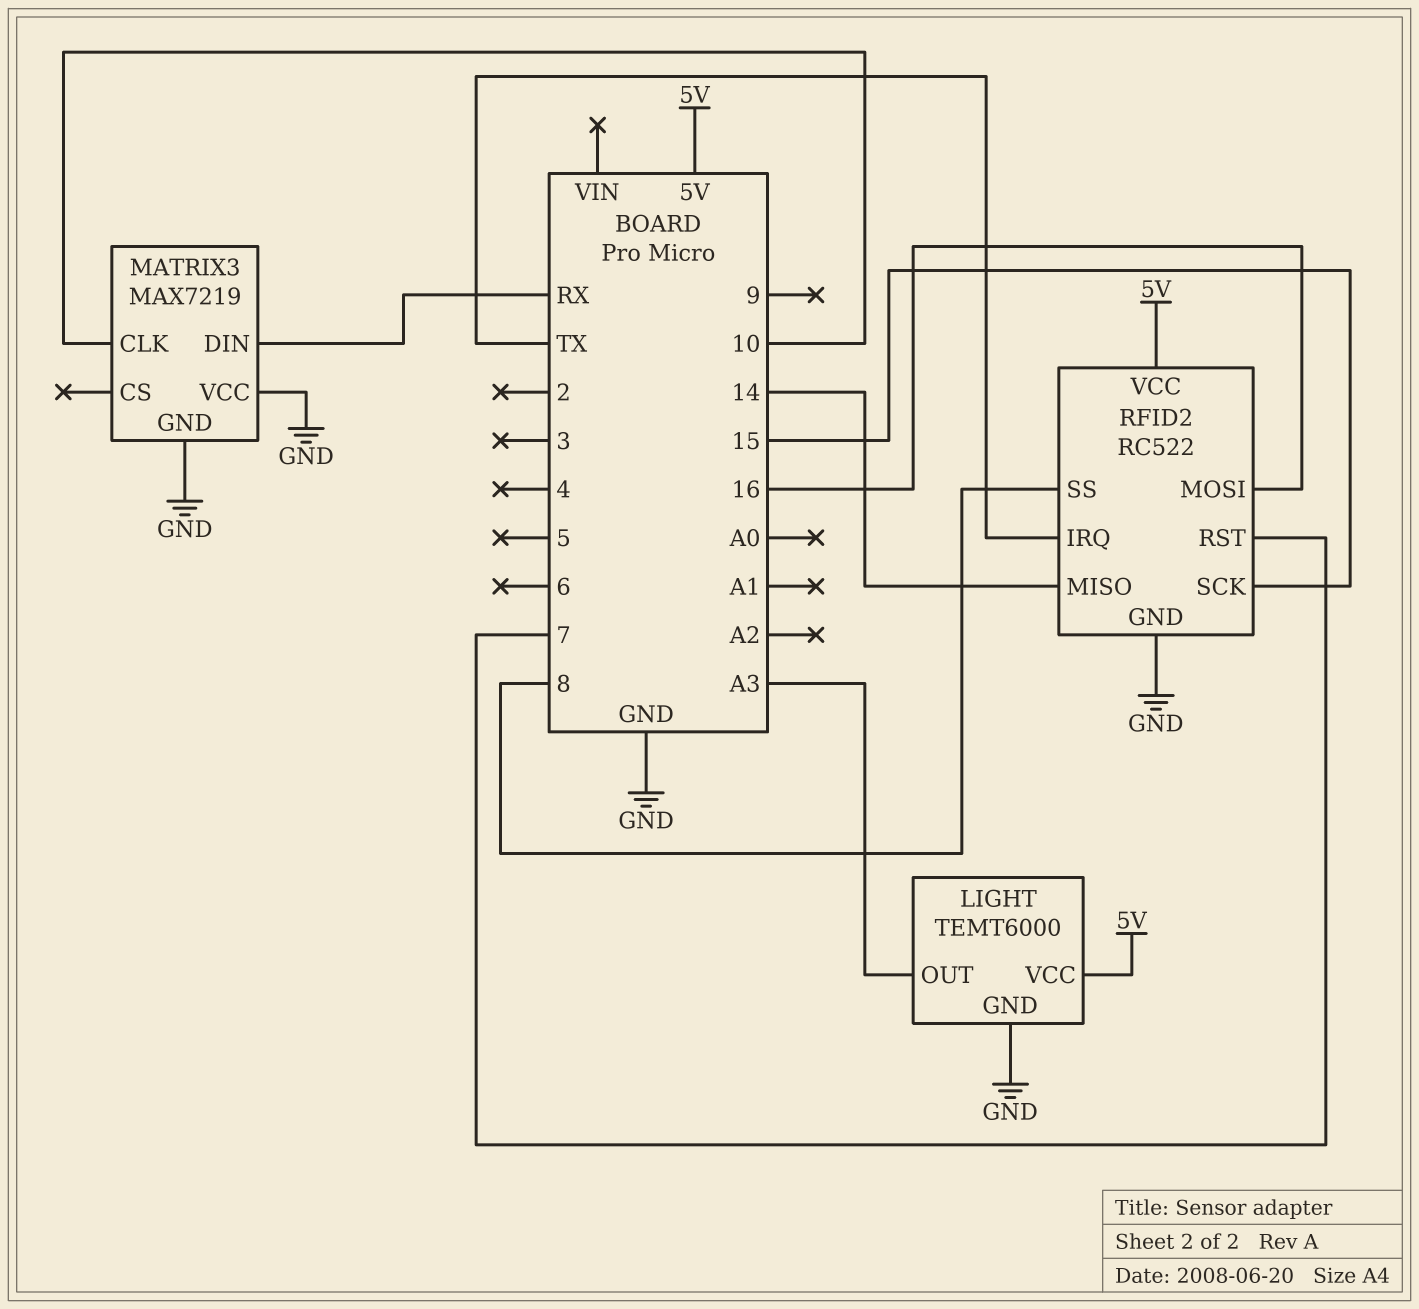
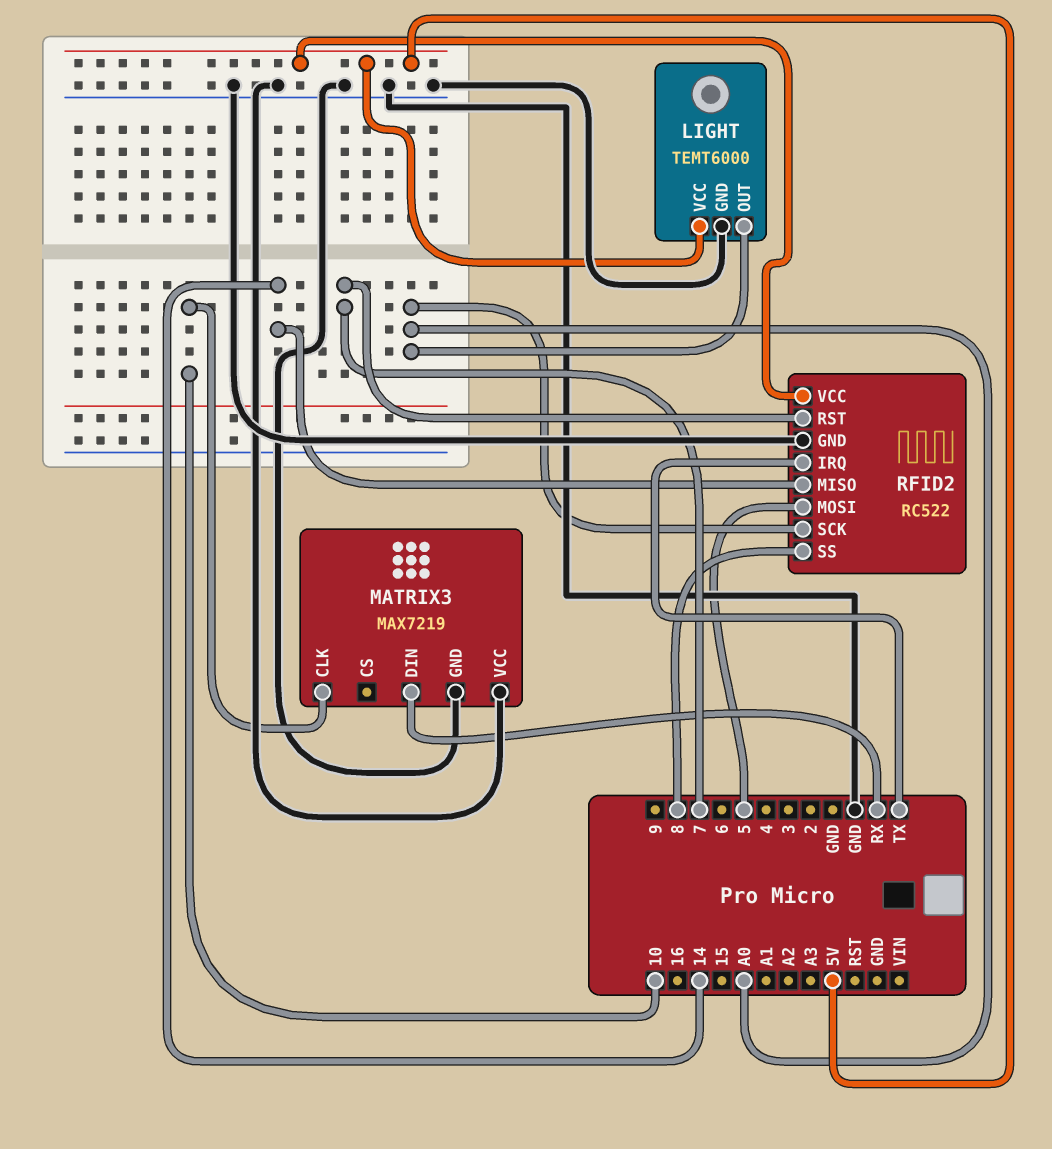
LIGHT pin OUT: A3 -> A0
RFID2 pin MOSI: 16 -> 5
RFID2 pin SCK: 15 -> A0

